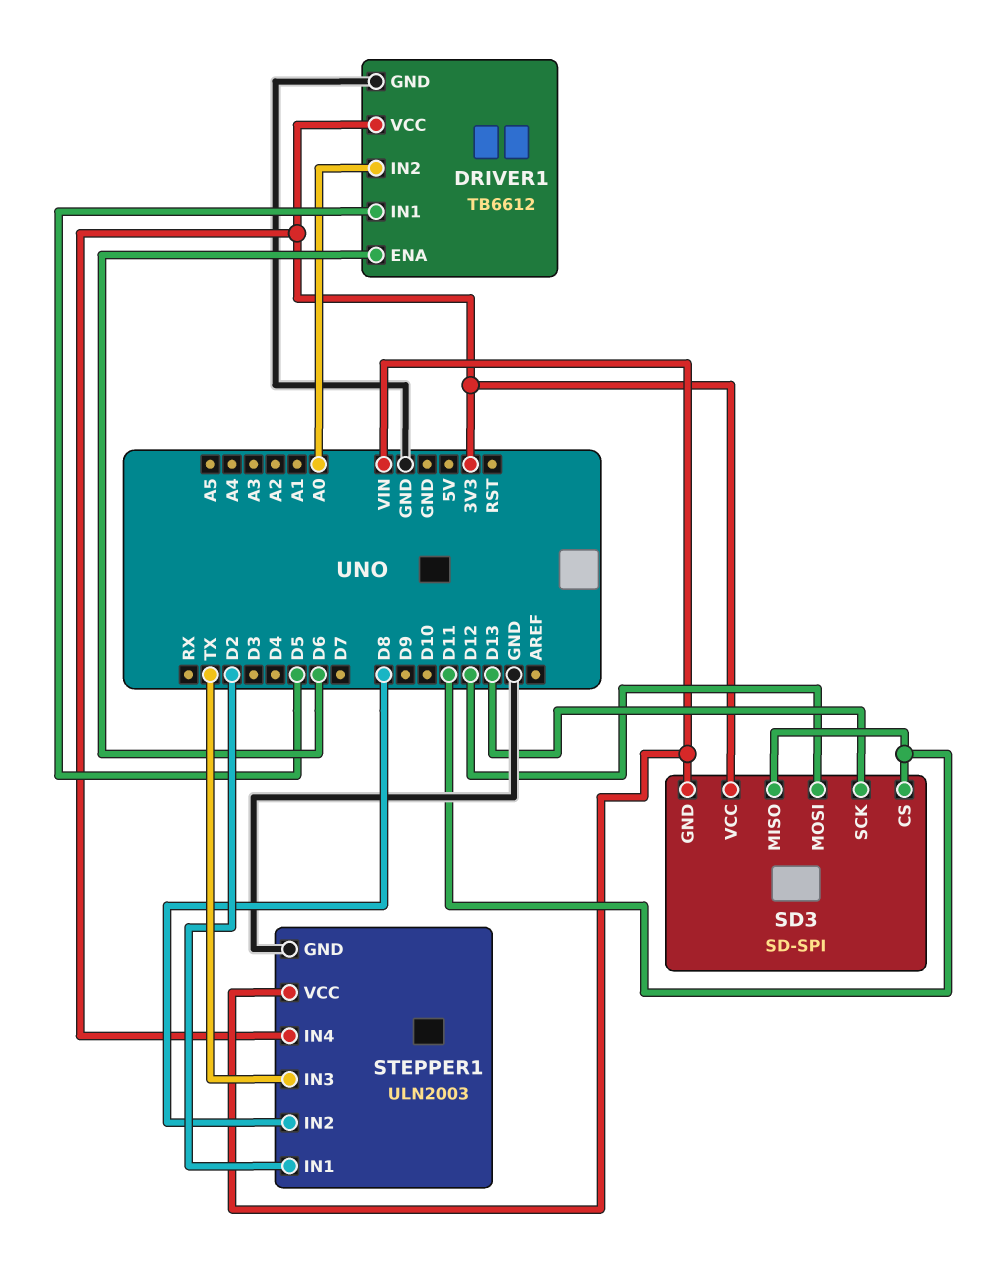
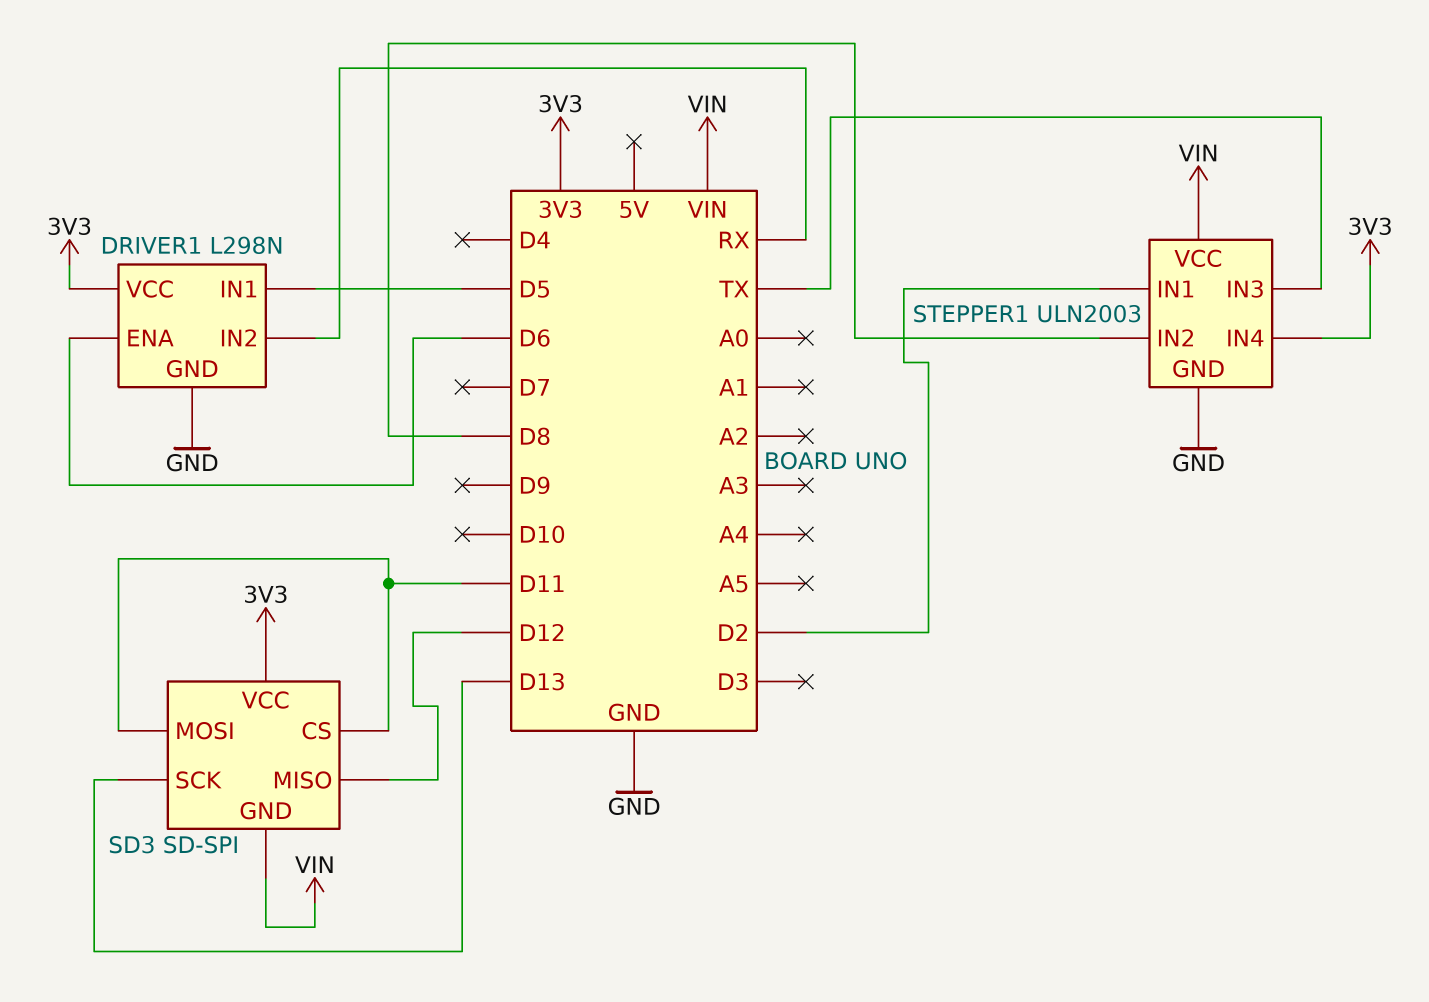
DRIVER1: TB6612 -> L298N
DRIVER1 pin IN2: A0 -> RX
SD3 pin MISO: D11 -> D12
SD3 pin MOSI: D12 -> D11

